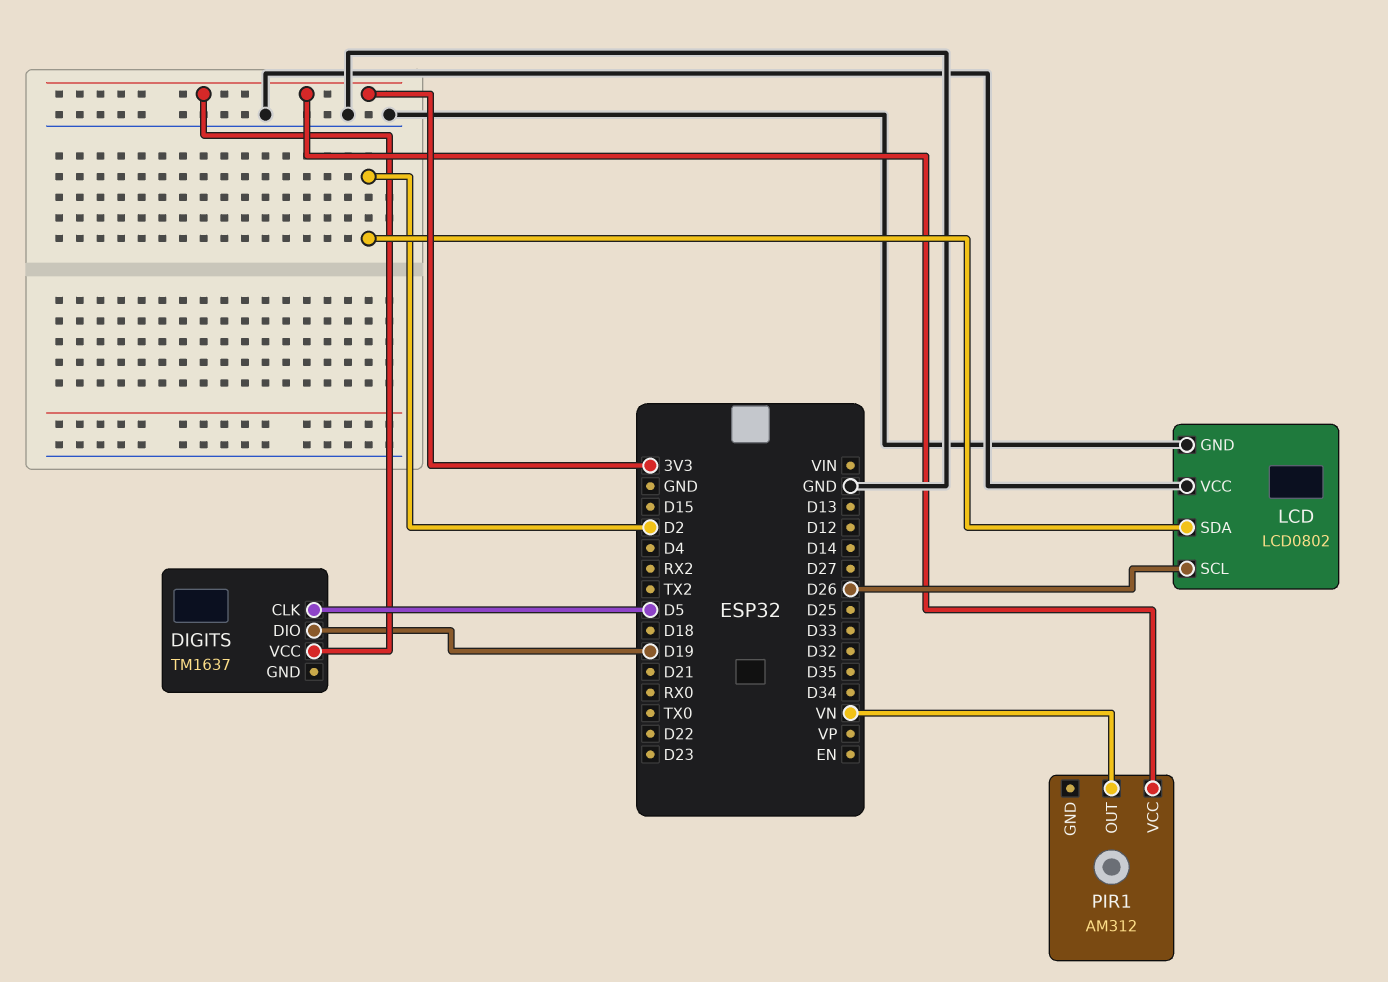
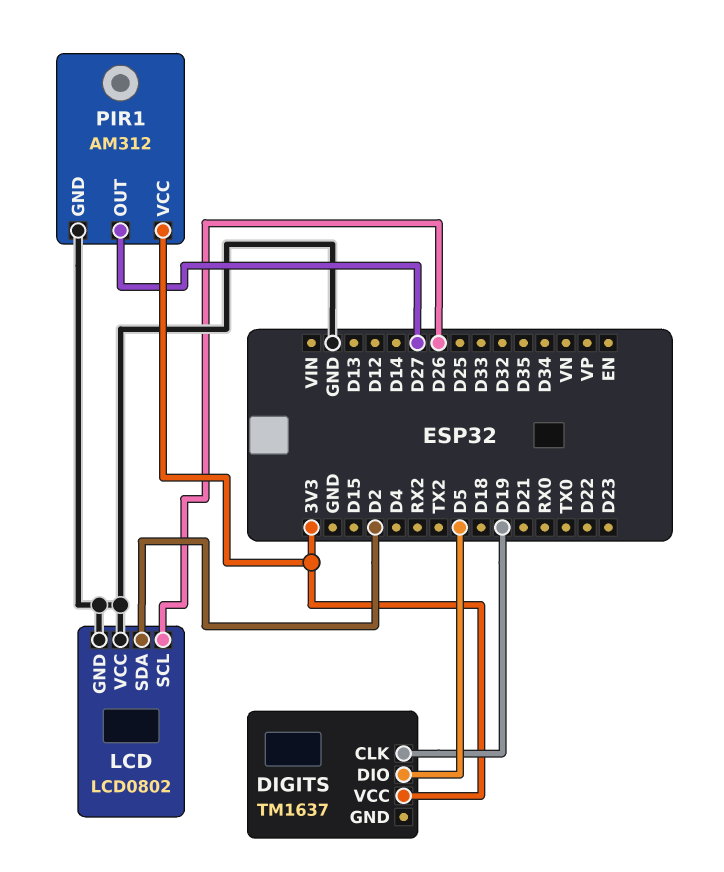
DIGITS pin CLK: D5 -> D19
DIGITS pin DIO: D19 -> D5
PIR1 pin GND: none -> GND
PIR1 pin OUT: VN -> D27

